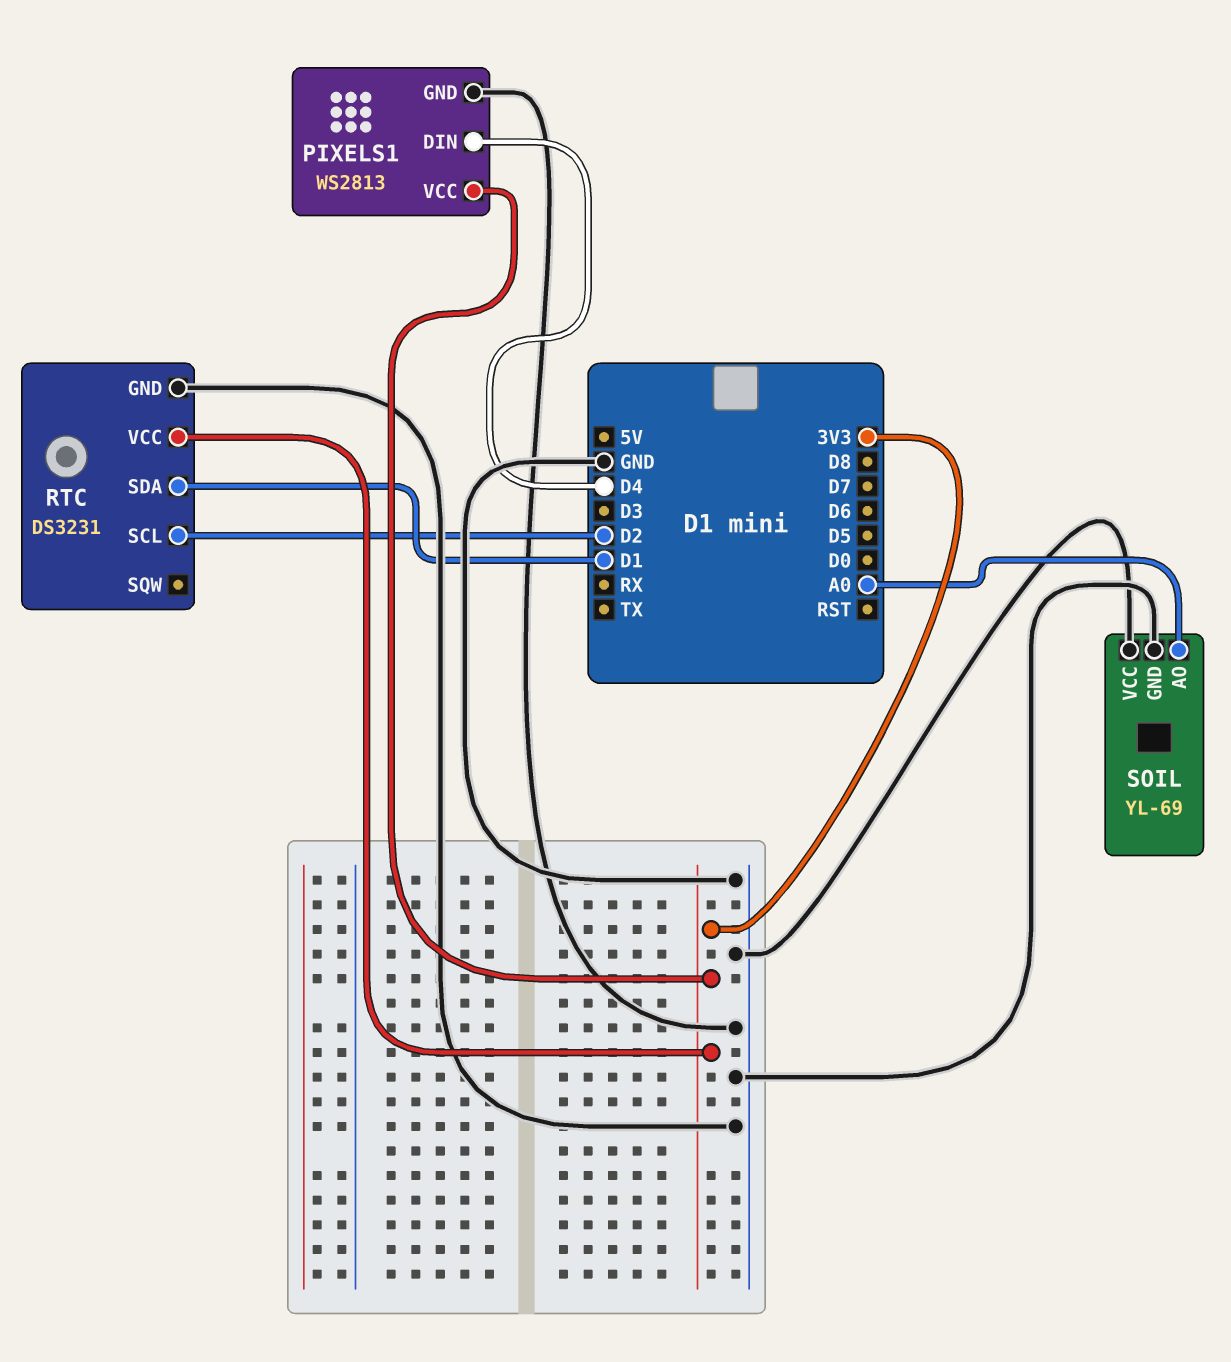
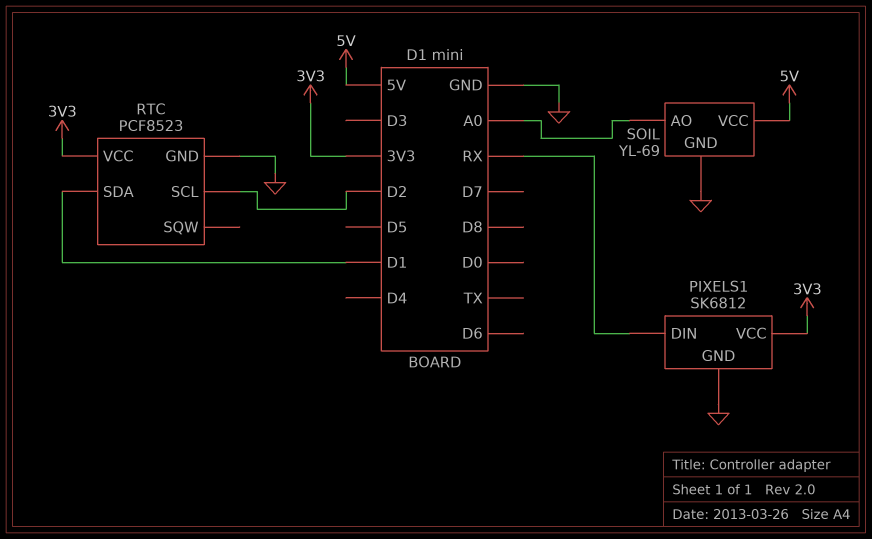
PIXELS1: WS2813 -> SK6812
PIXELS1 pin DIN: D4 -> RX
RTC: DS3231 -> PCF8523
SOIL pin VCC: GND -> 5V

